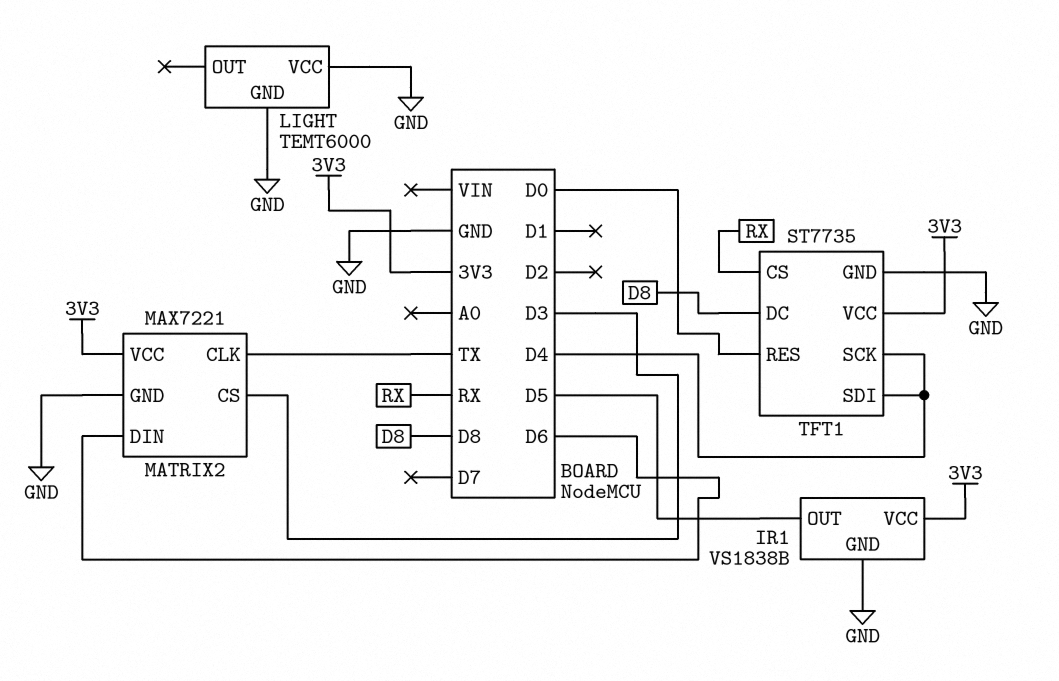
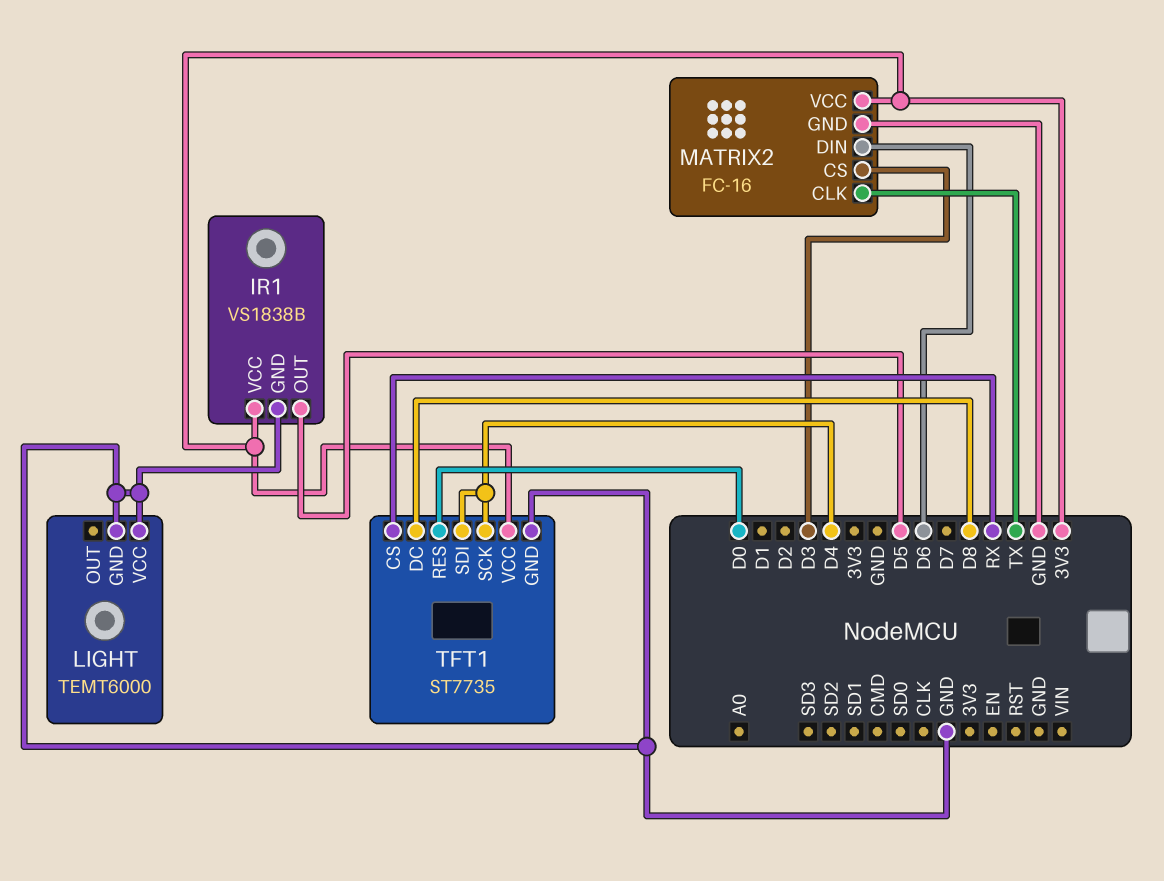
MATRIX2: MAX7221 -> FC-16

